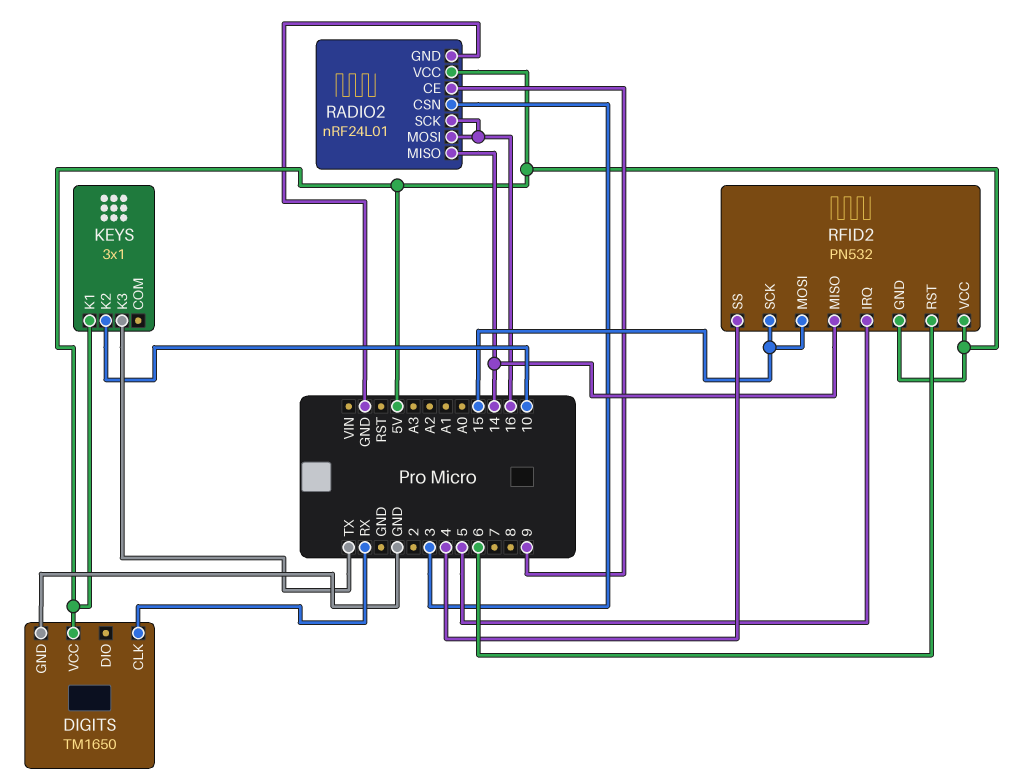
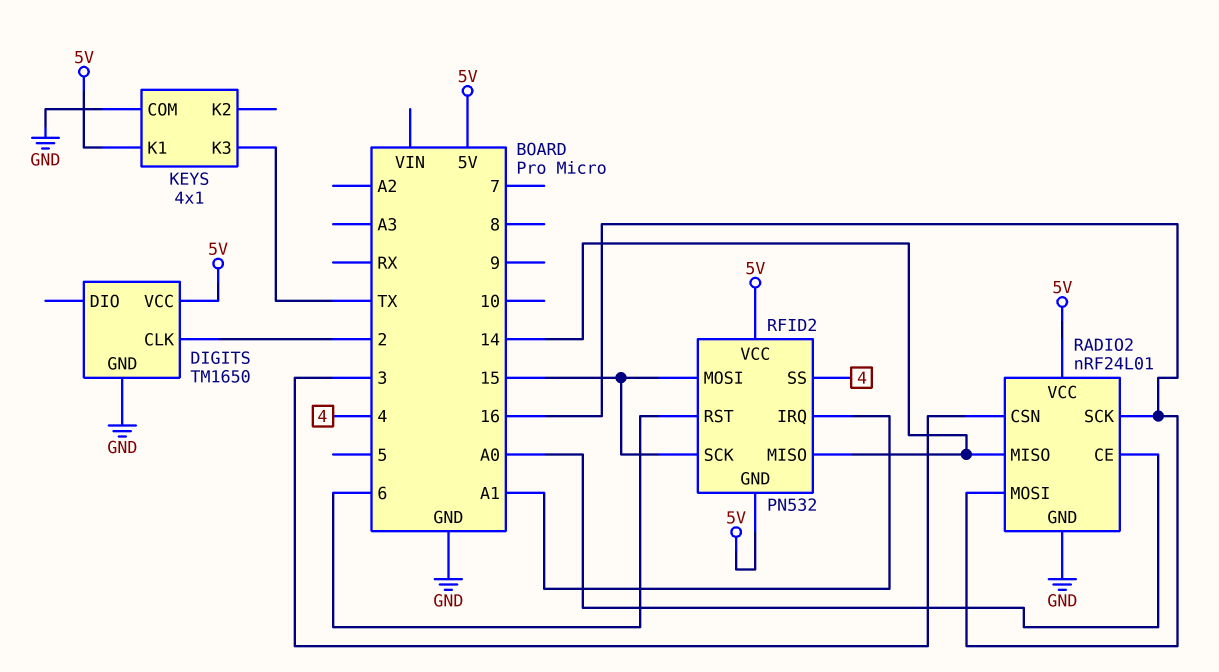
DIGITS pin CLK: RX -> 2
KEYS: 3x1 -> 4x1
KEYS pin COM: none -> GND
KEYS pin K2: 10 -> none
RADIO2 pin CE: 9 -> A0
RFID2 pin IRQ: 5 -> A1

